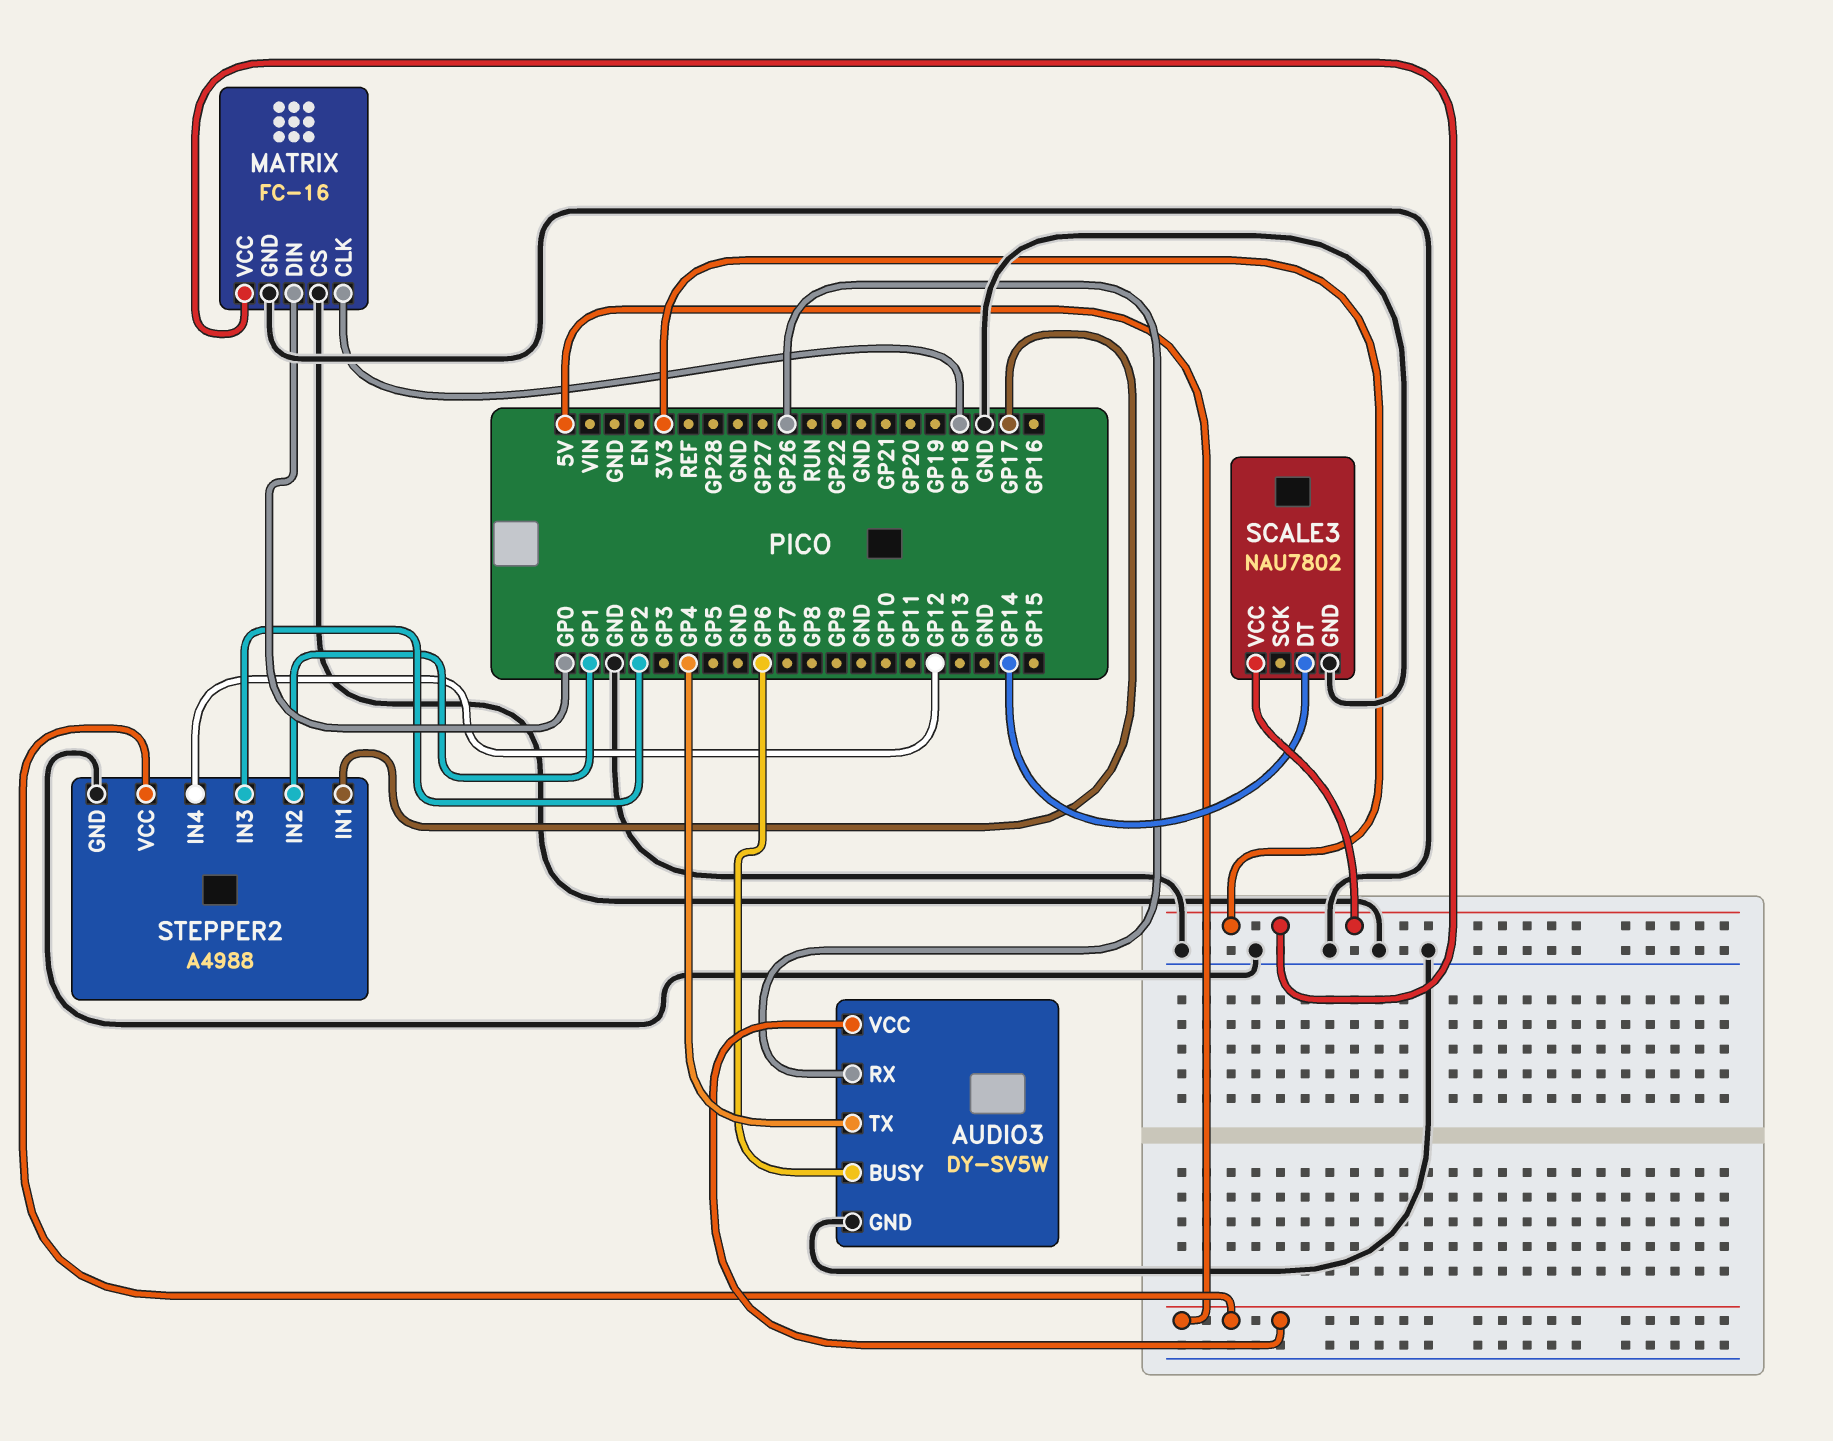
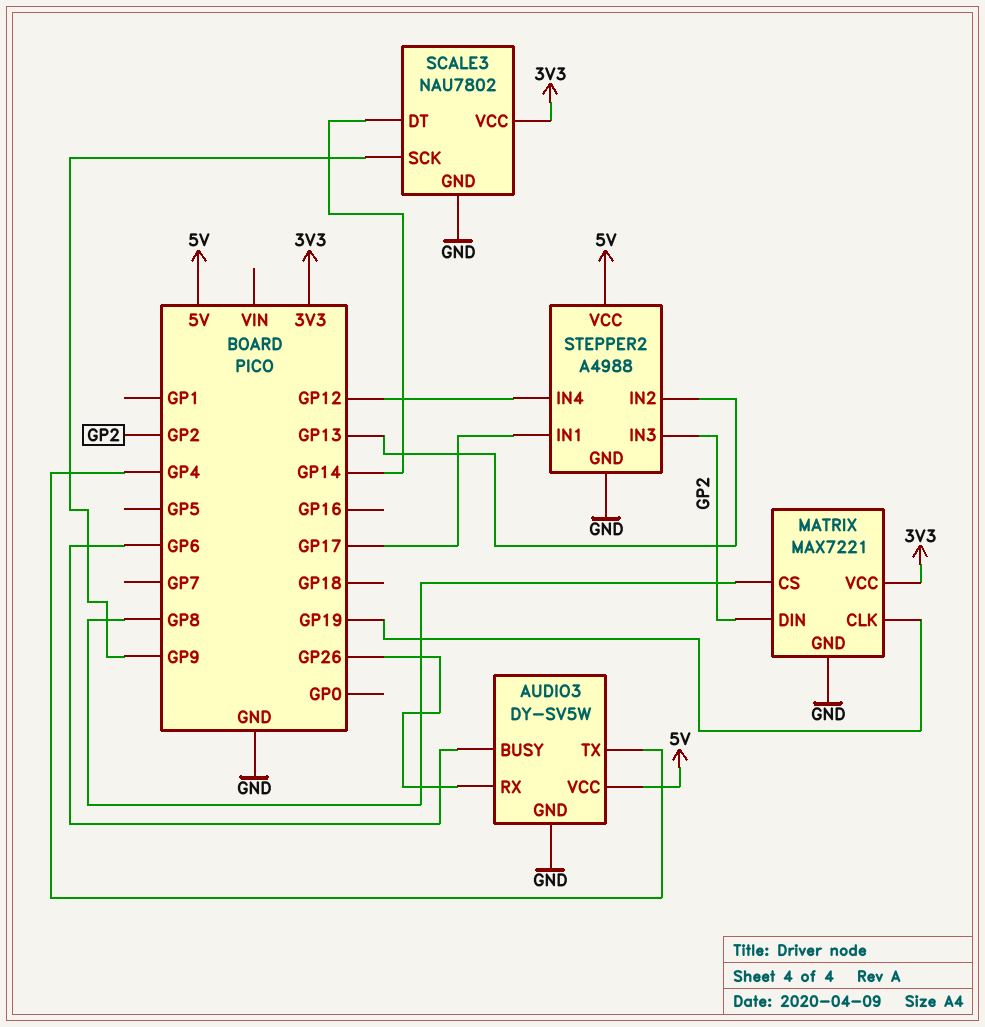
MATRIX: FC-16 -> MAX7221
MATRIX pin CLK: GP18 -> GP19
MATRIX pin CS: GND -> GP8
MATRIX pin DIN: GP0 -> GP2
SCALE3 pin SCK: none -> GP9
STEPPER2 pin IN2: GP1 -> GP13

